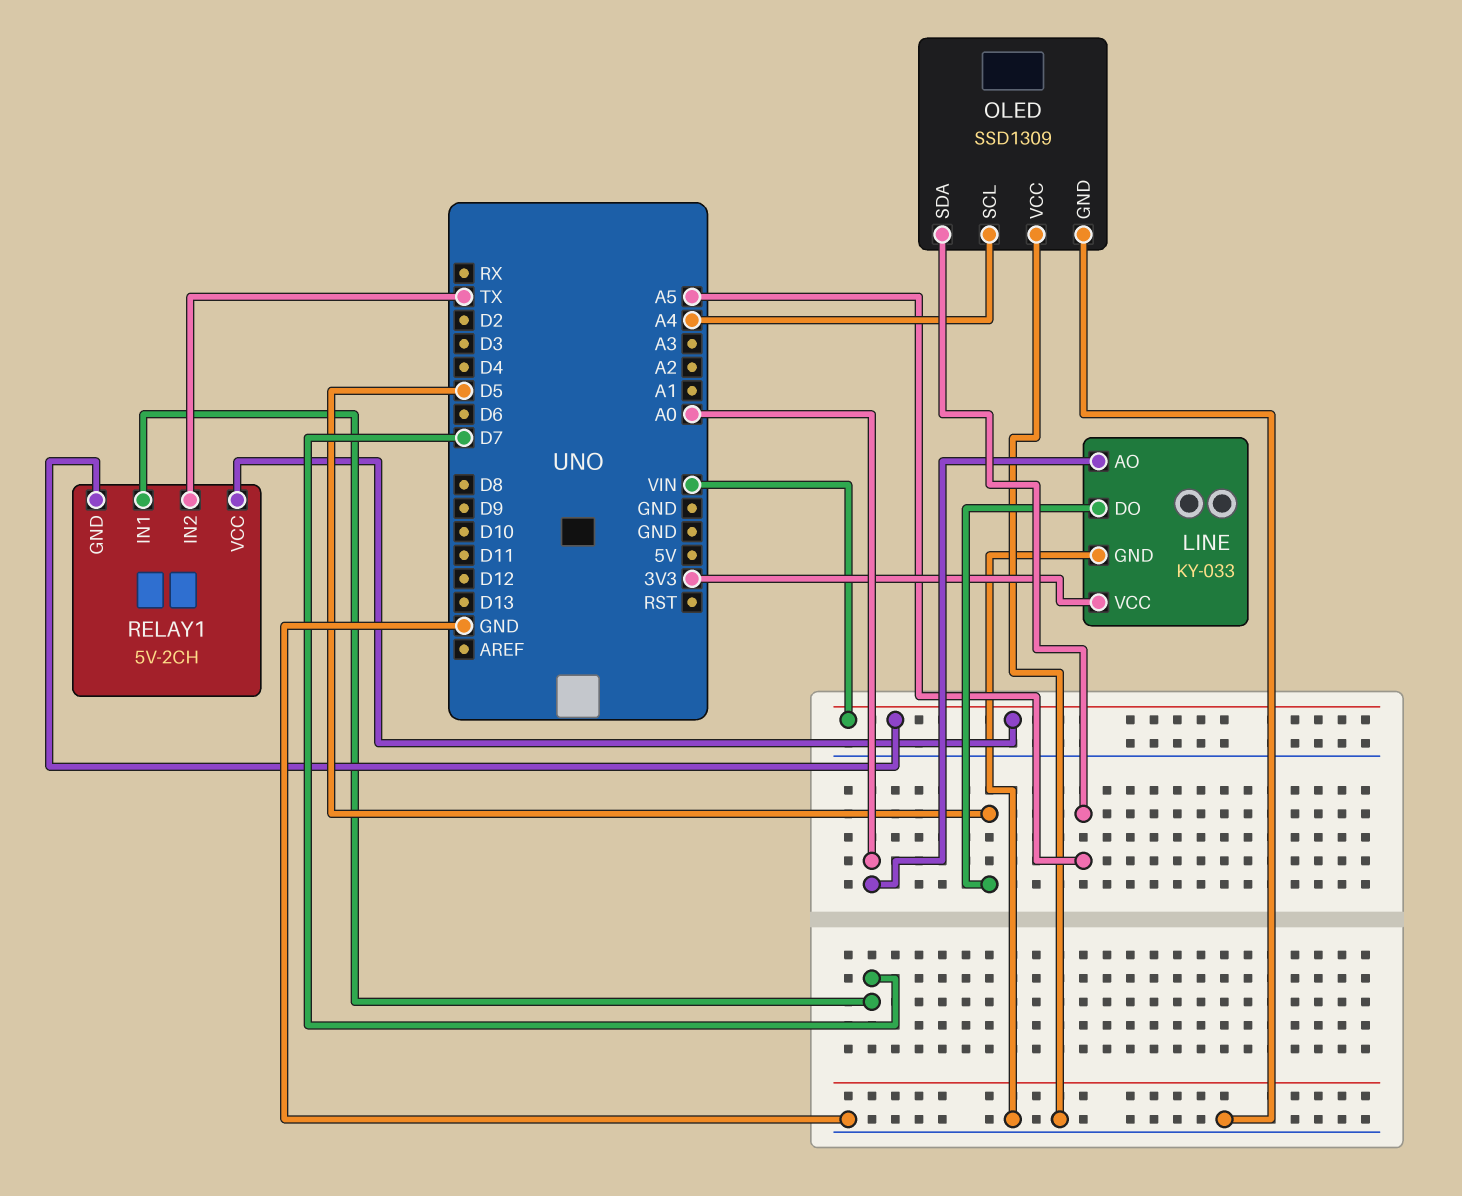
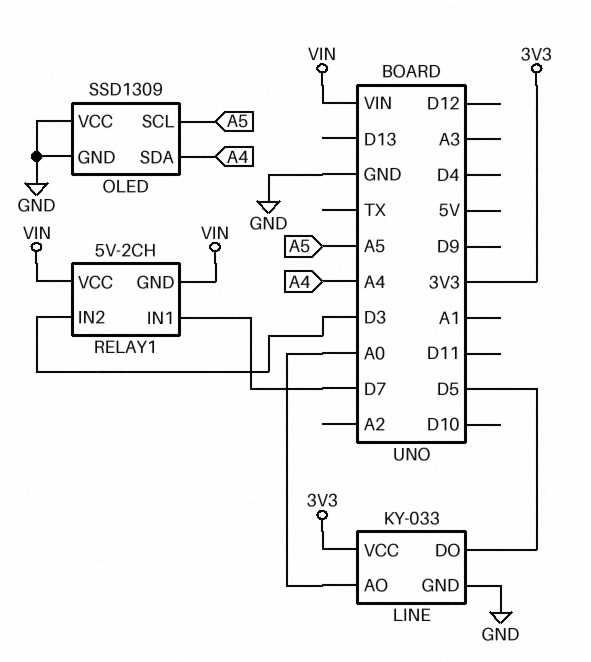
OLED pin SCL: A4 -> A5
OLED pin SDA: A5 -> A4
RELAY1 pin IN2: TX -> D3

